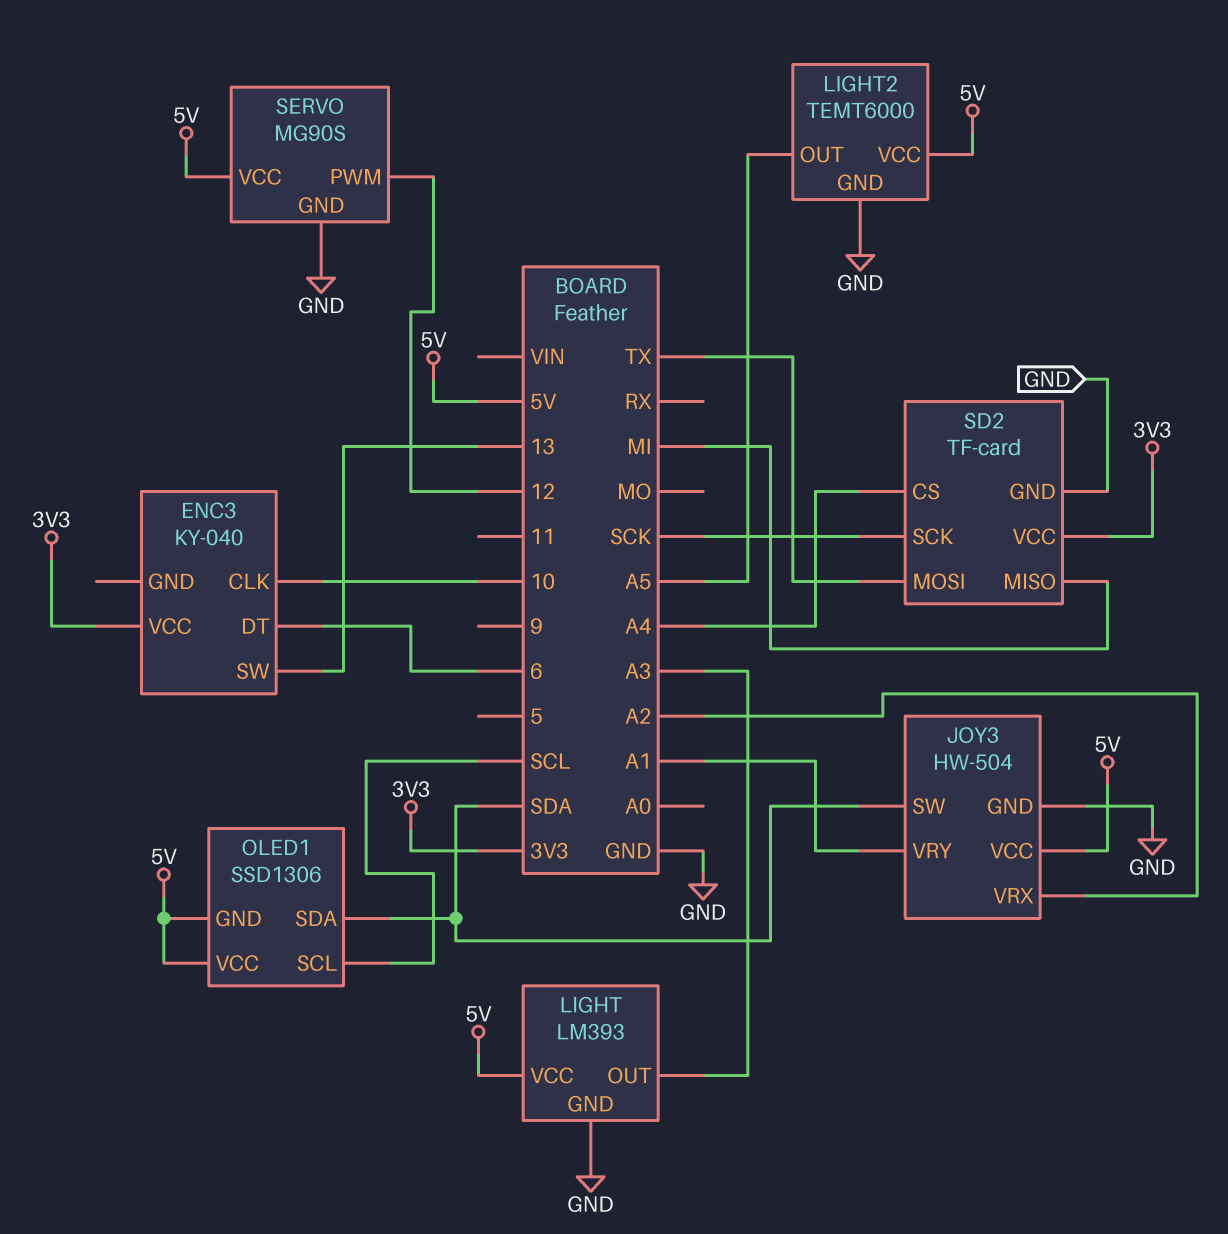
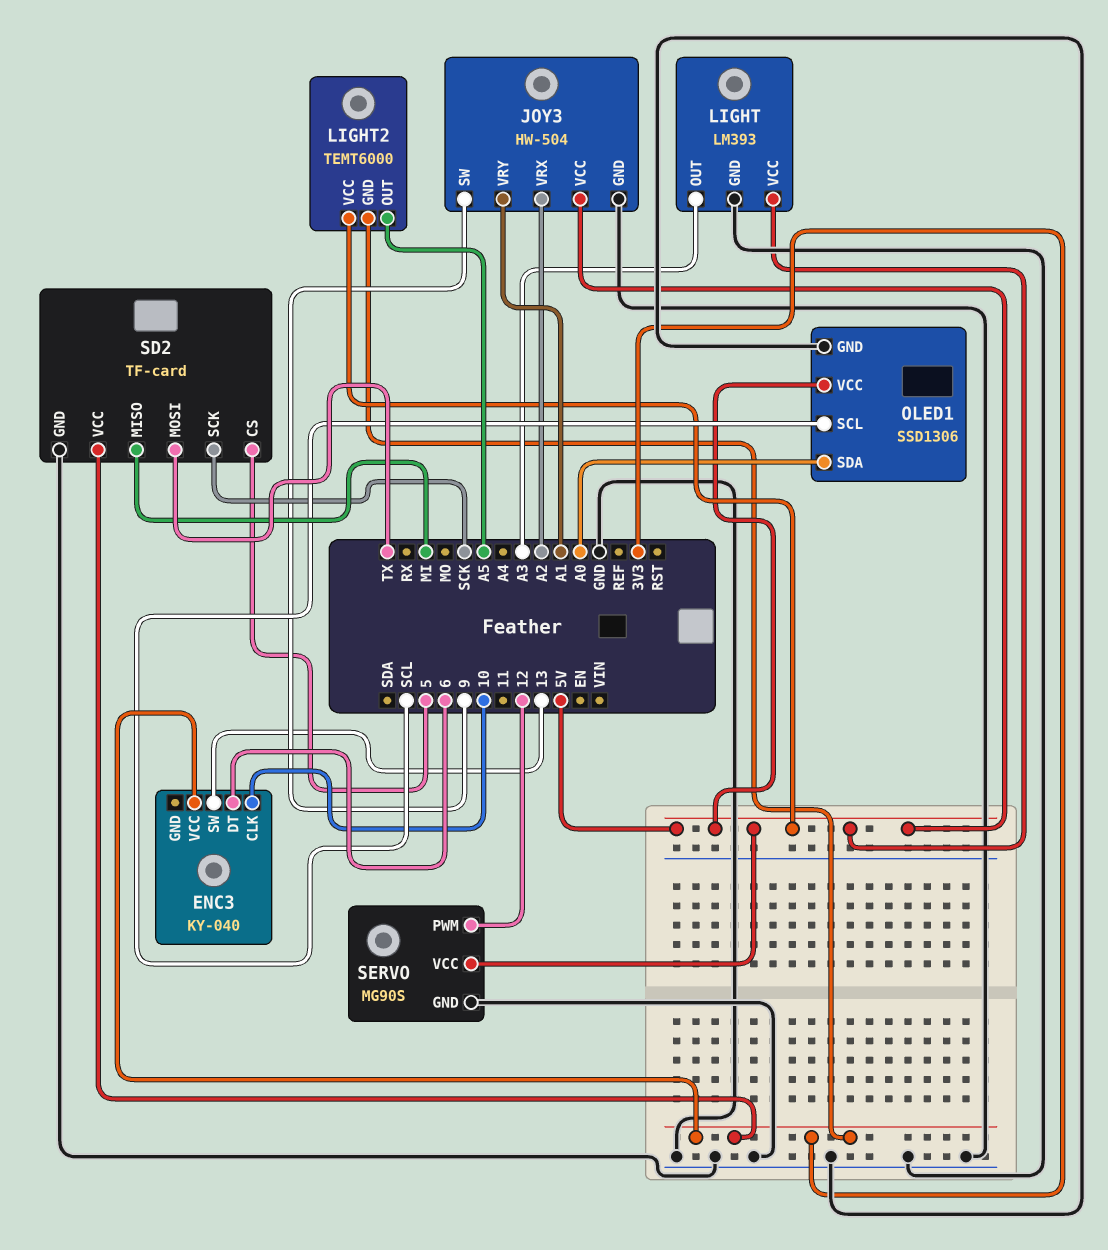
JOY3 pin SW: SDA -> 9
LIGHT2 pin GND: GND -> 3V3
OLED1 pin GND: 5V -> GND
OLED1 pin SDA: SDA -> A0
SD2 pin CS: A4 -> 5

